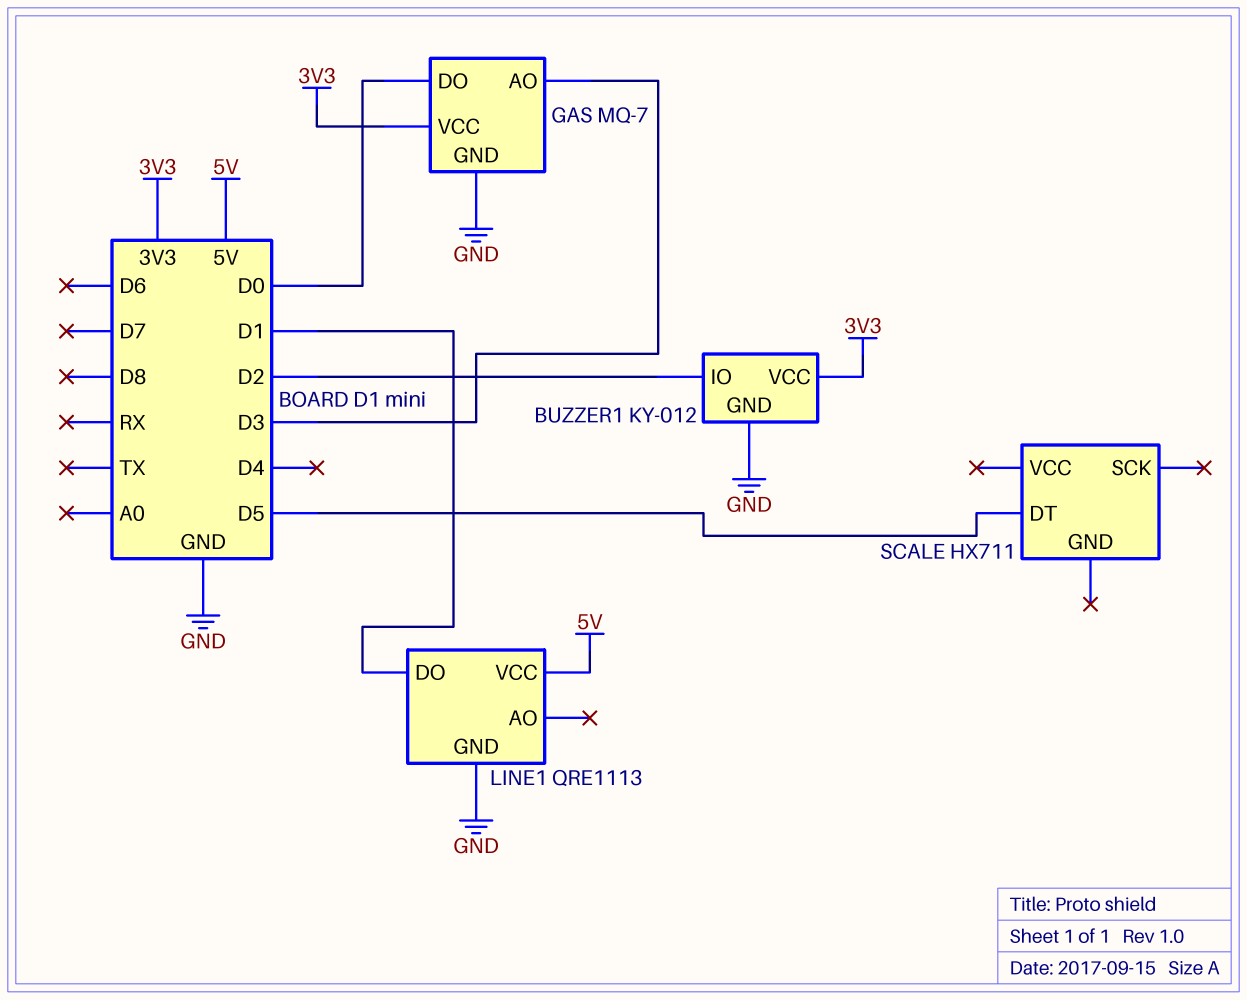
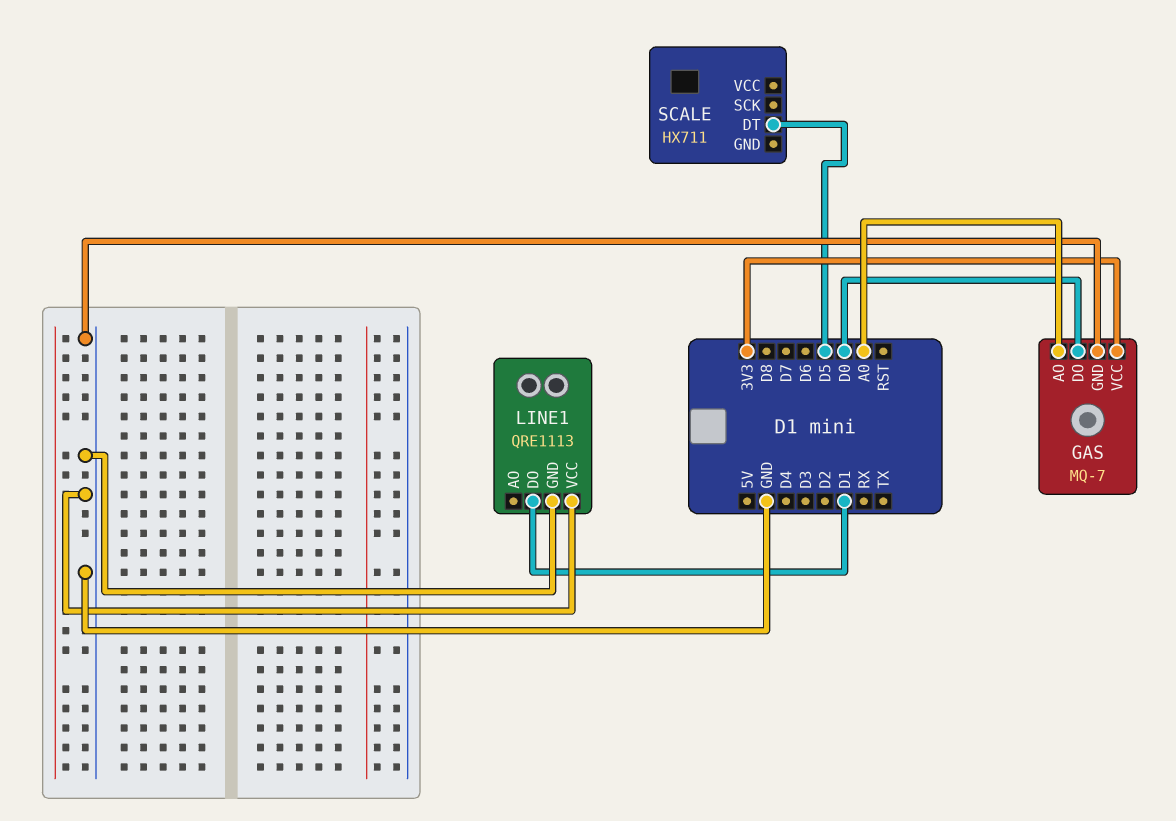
BUZZER1: KY-012 -> none
BUZZER1 pin GND: GND -> none
BUZZER1 pin IO: D2 -> none
BUZZER1 pin VCC: 3V3 -> none
GAS pin AO: D3 -> A0
LINE1 pin VCC: 5V -> GND

